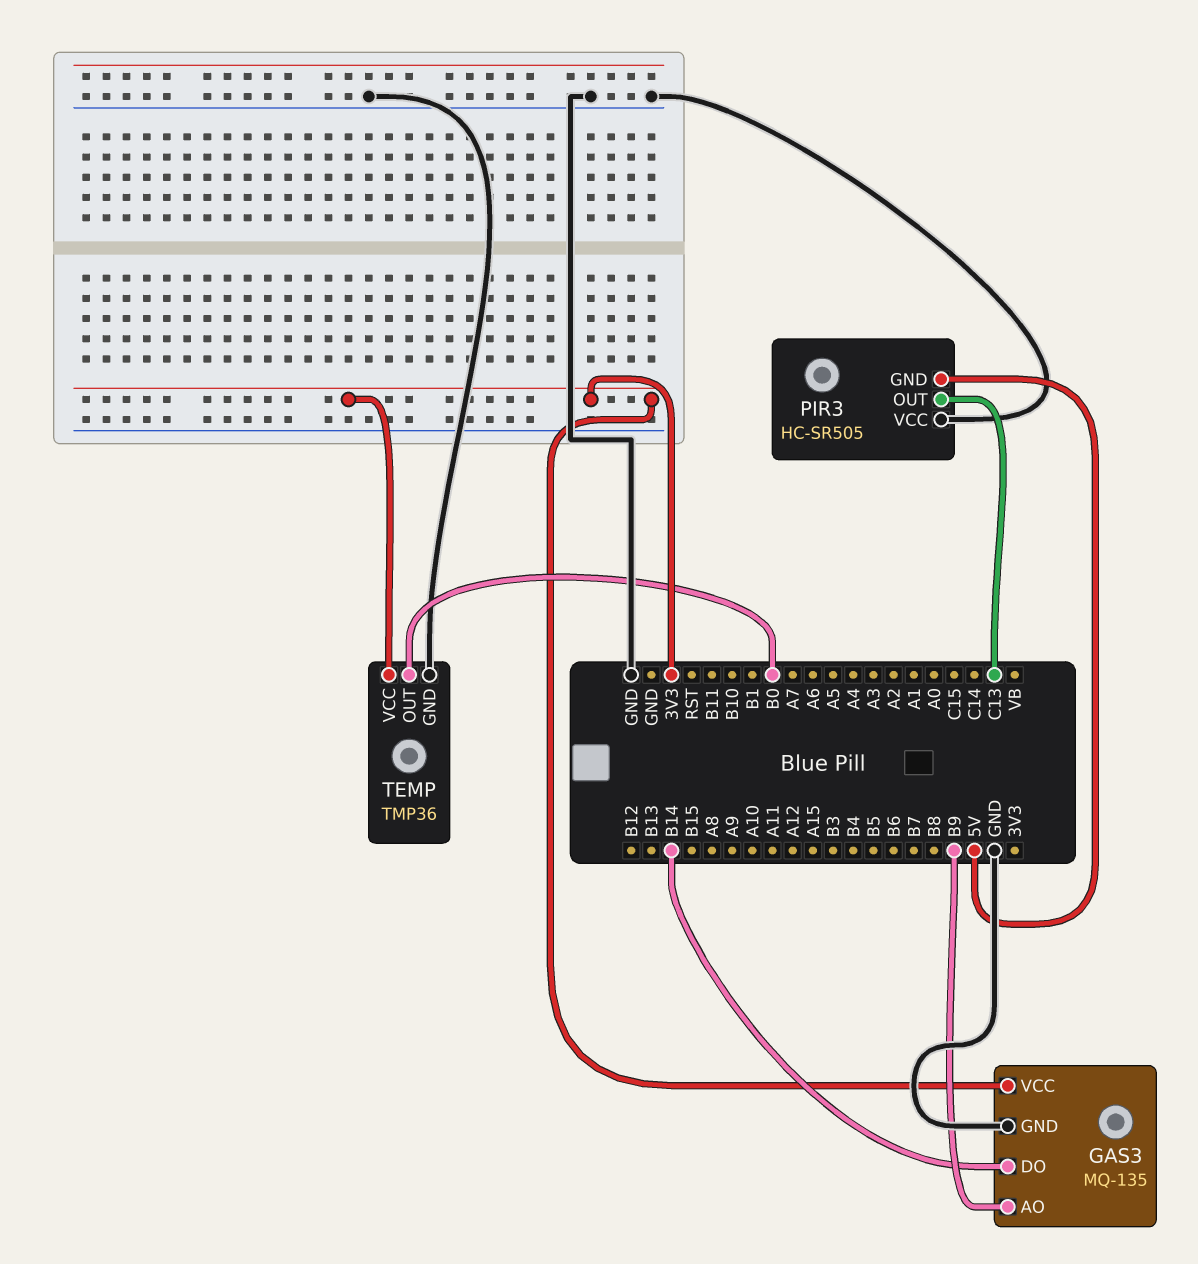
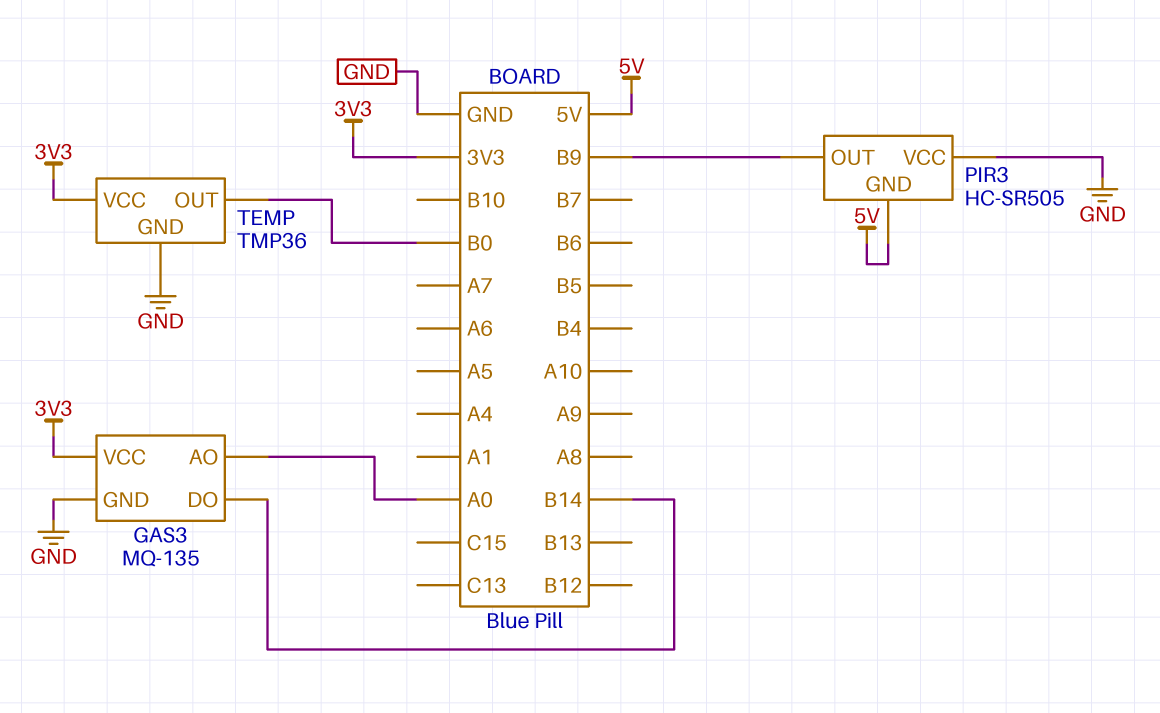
GAS3 pin AO: B9 -> A0
PIR3 pin OUT: C13 -> B9

